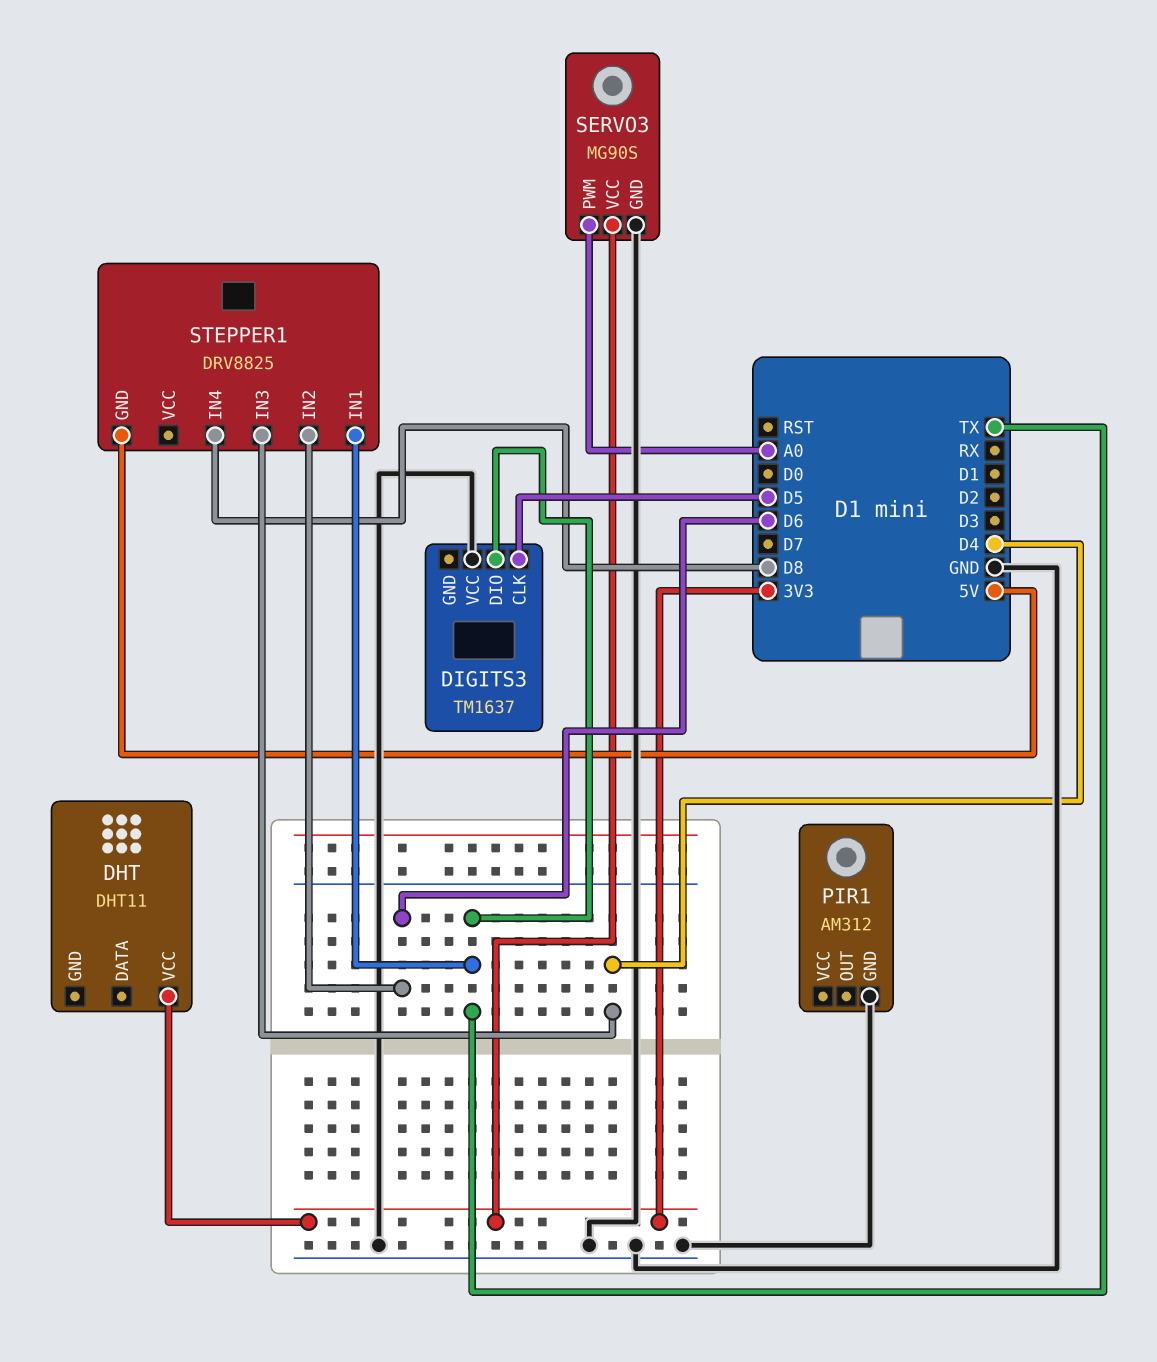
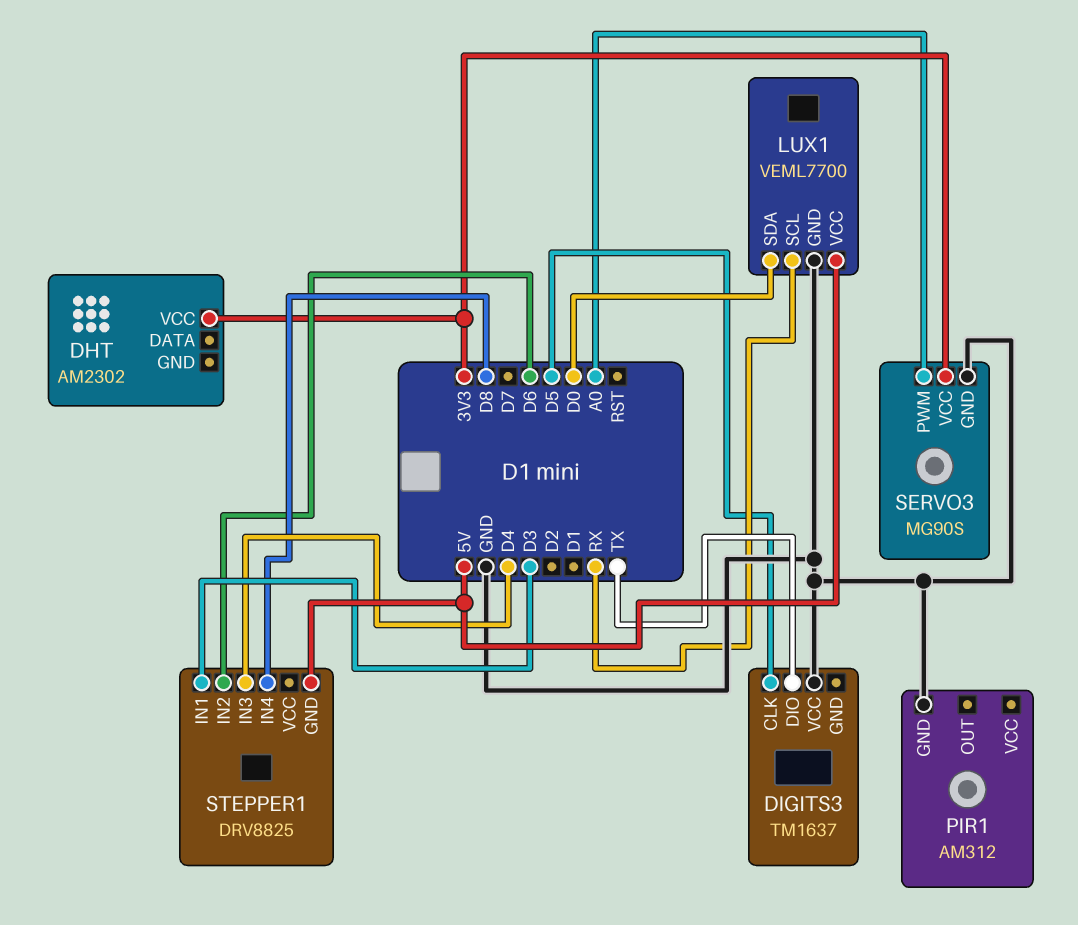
DHT: DHT11 -> AM2302
LUX1: none -> VEML7700
LUX1 pin GND: none -> GND
LUX1 pin SCL: none -> RX
LUX1 pin SDA: none -> D0
LUX1 pin VCC: none -> 5V
STEPPER1 pin IN1: TX -> D3

